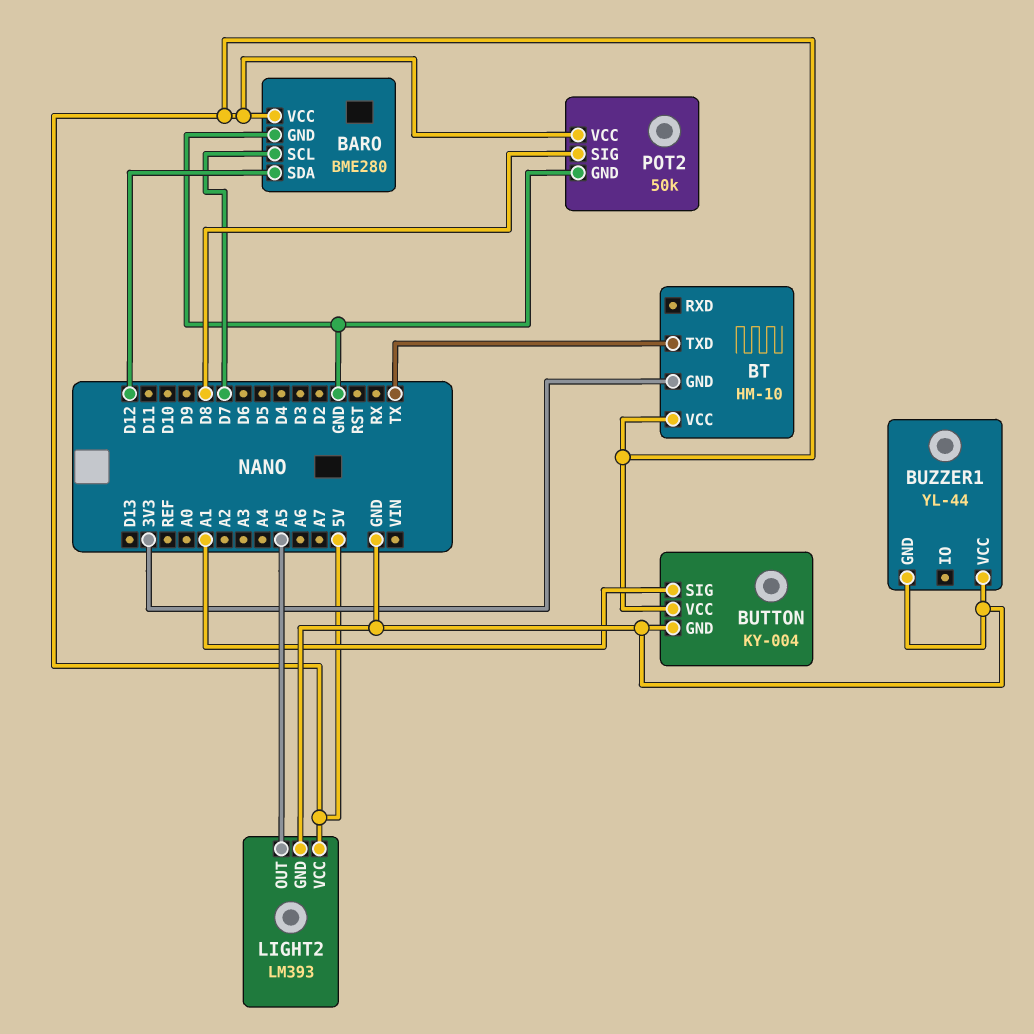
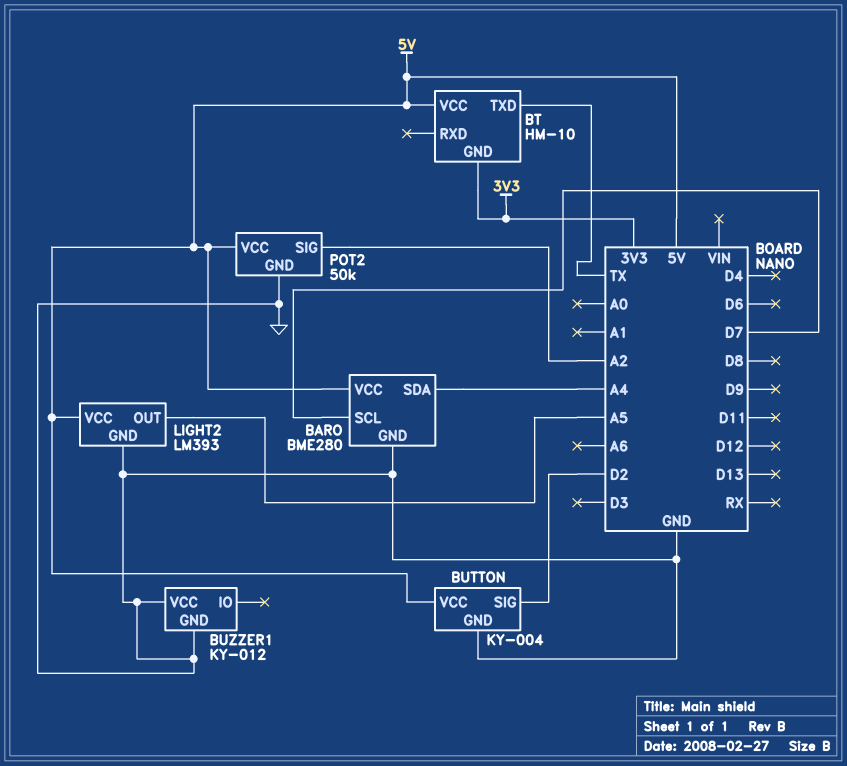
BARO pin SDA: D12 -> A4
BUTTON pin SIG: A1 -> D2
BUZZER1: YL-44 -> KY-012
POT2 pin SIG: D8 -> A2

